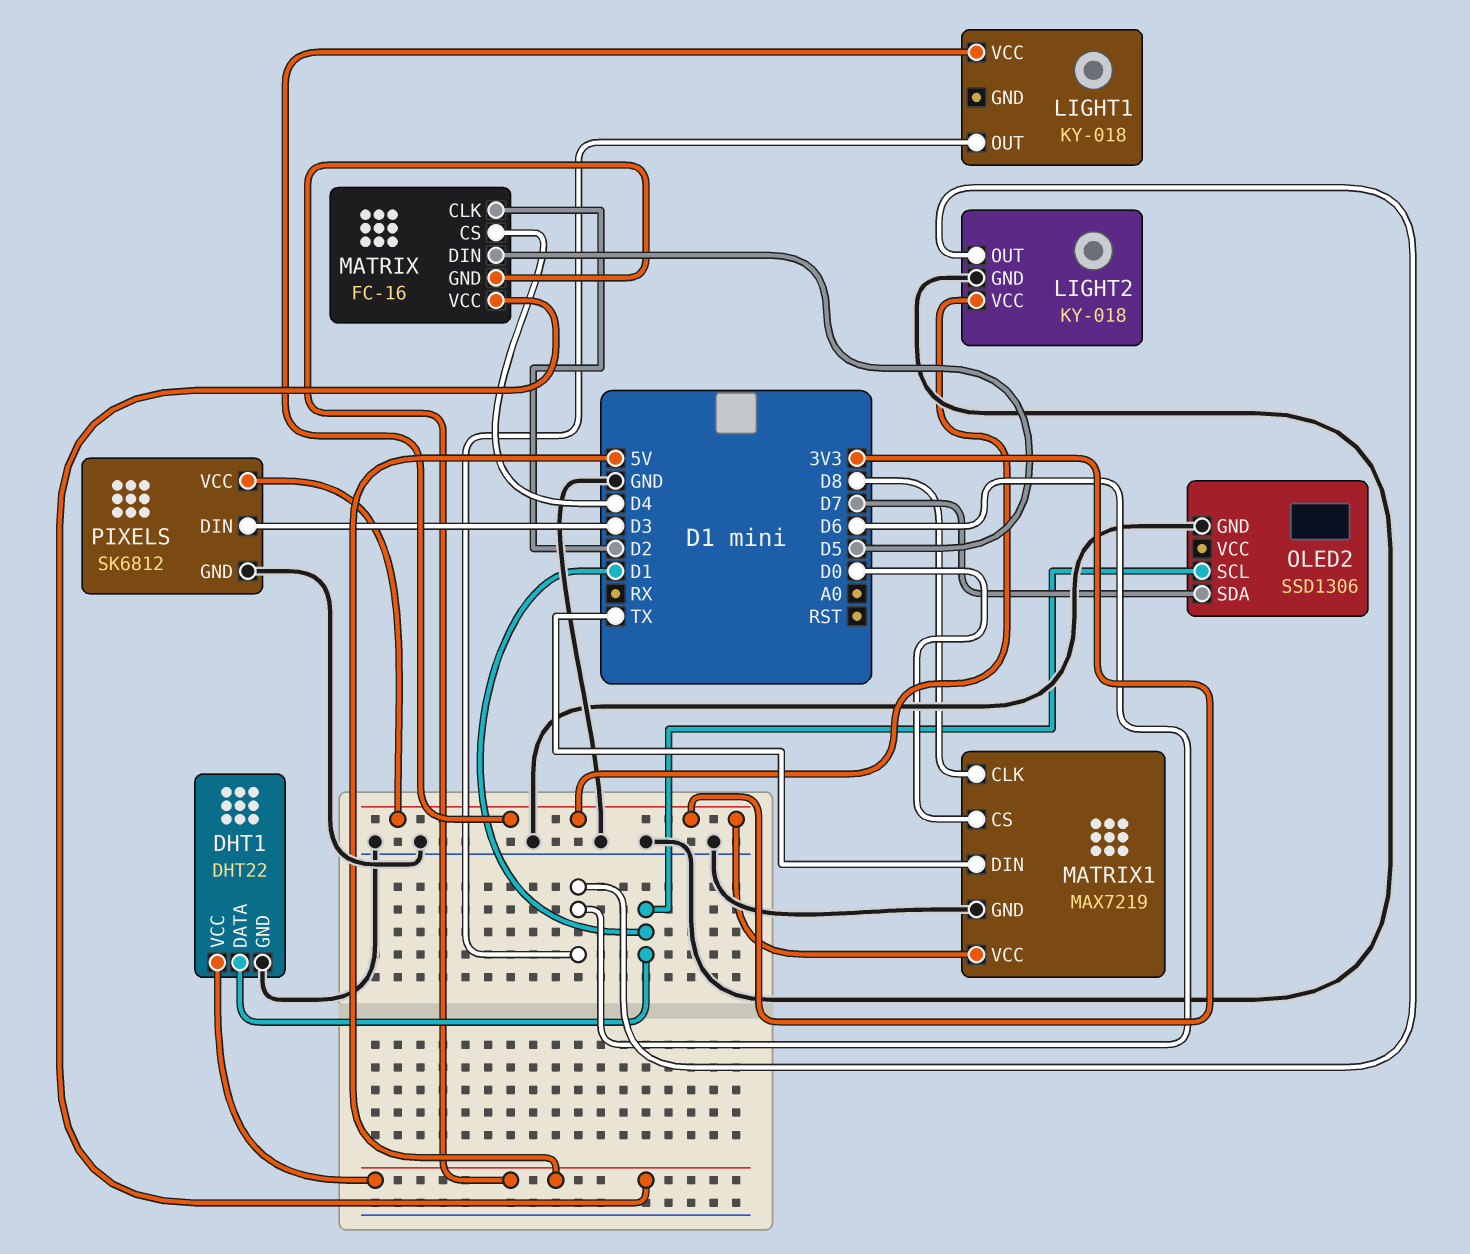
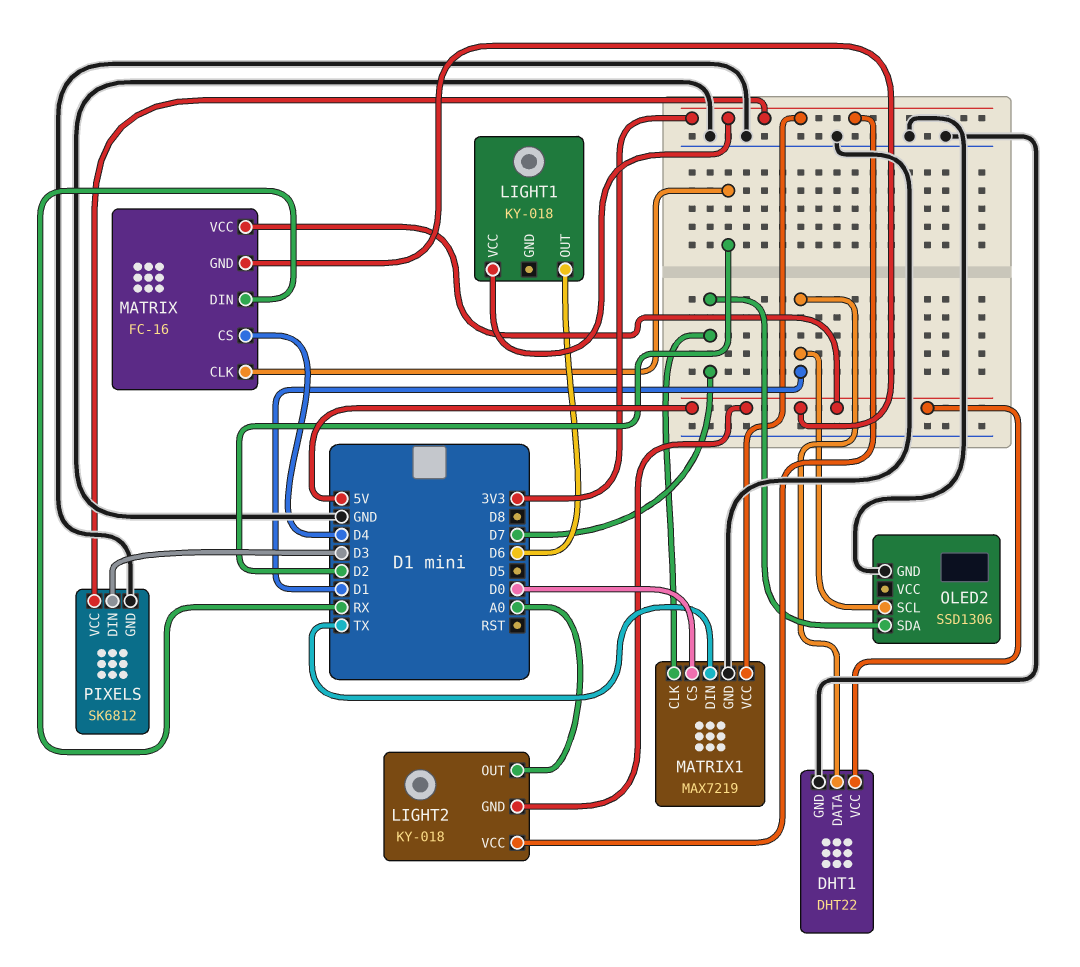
LIGHT2 pin GND: GND -> 5V
LIGHT2 pin OUT: D6 -> A0
MATRIX pin DIN: D5 -> RX
MATRIX1 pin CLK: D8 -> D7

